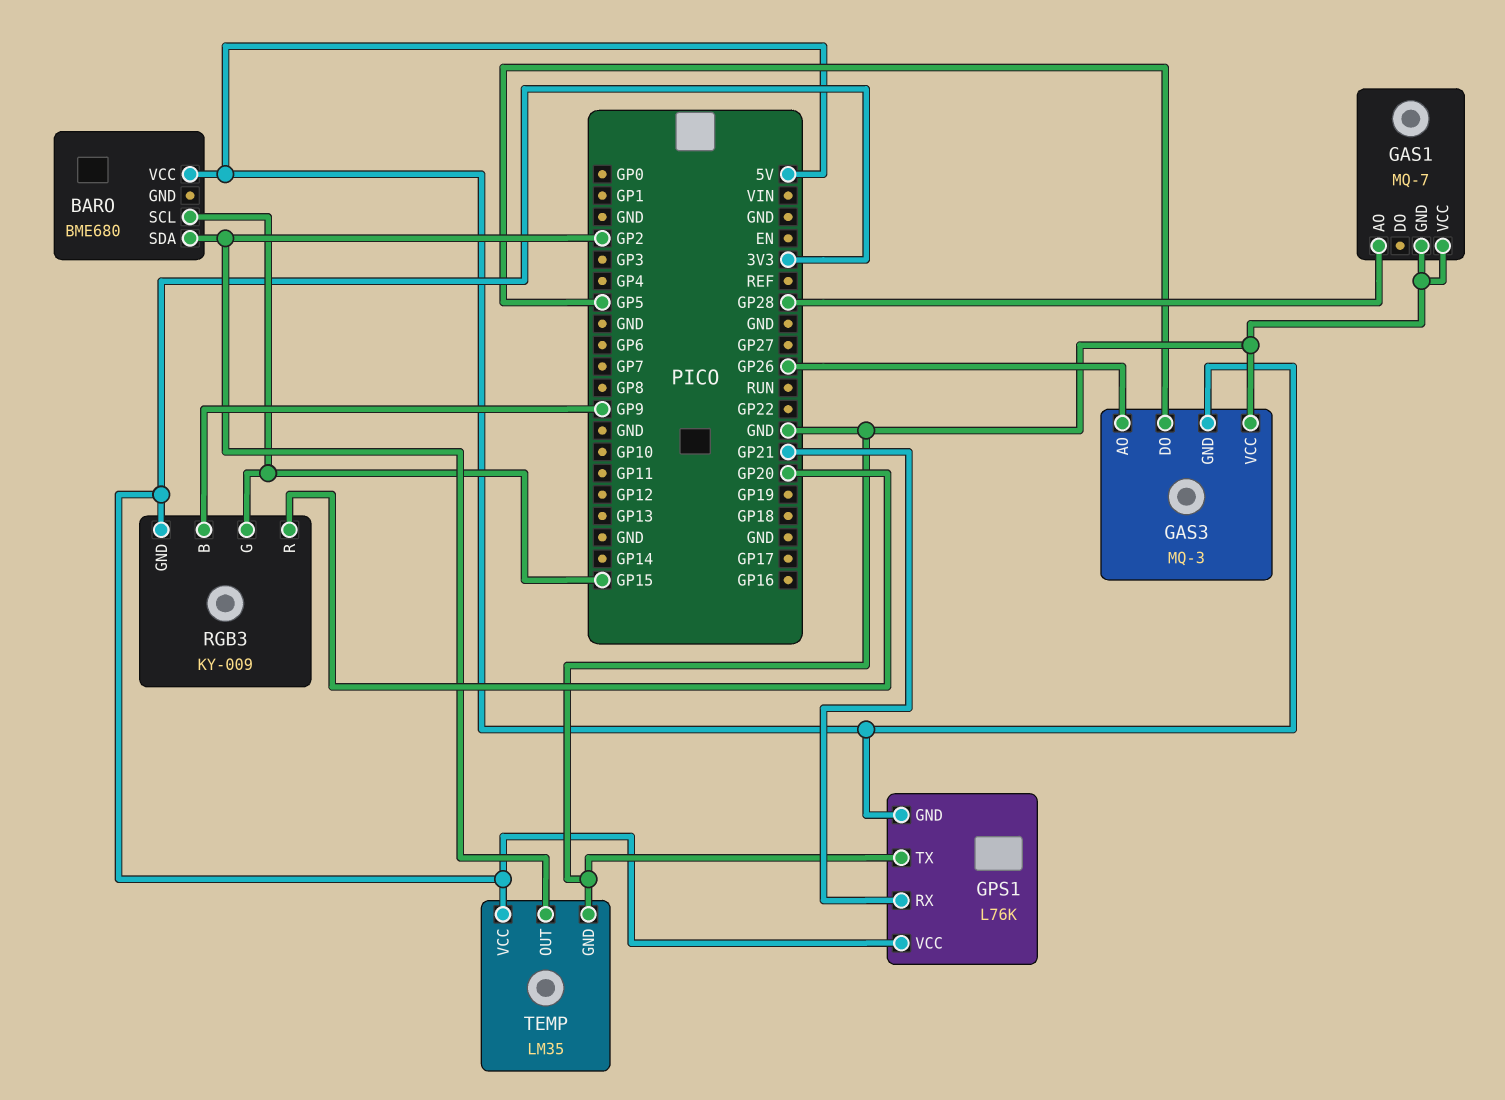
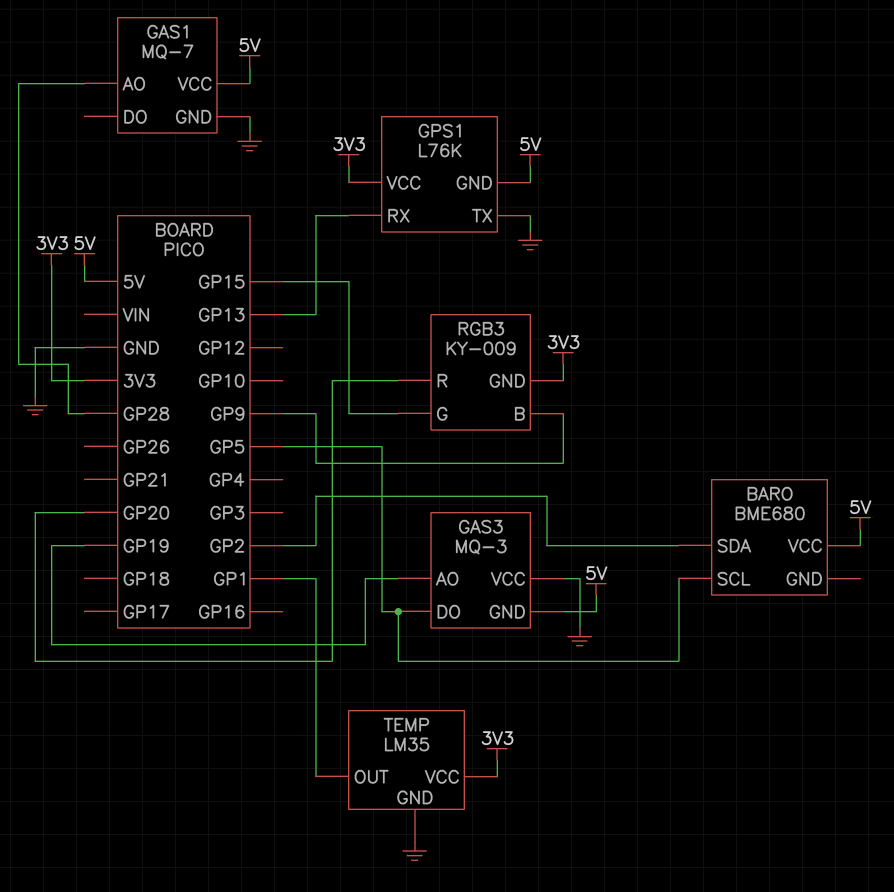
BARO pin SCL: GP15 -> GP5
GAS1 pin VCC: GND -> 5V
GAS3 pin AO: GP26 -> GP19
GPS1 pin RX: GP21 -> GP13
TEMP pin OUT: GP2 -> GP1

